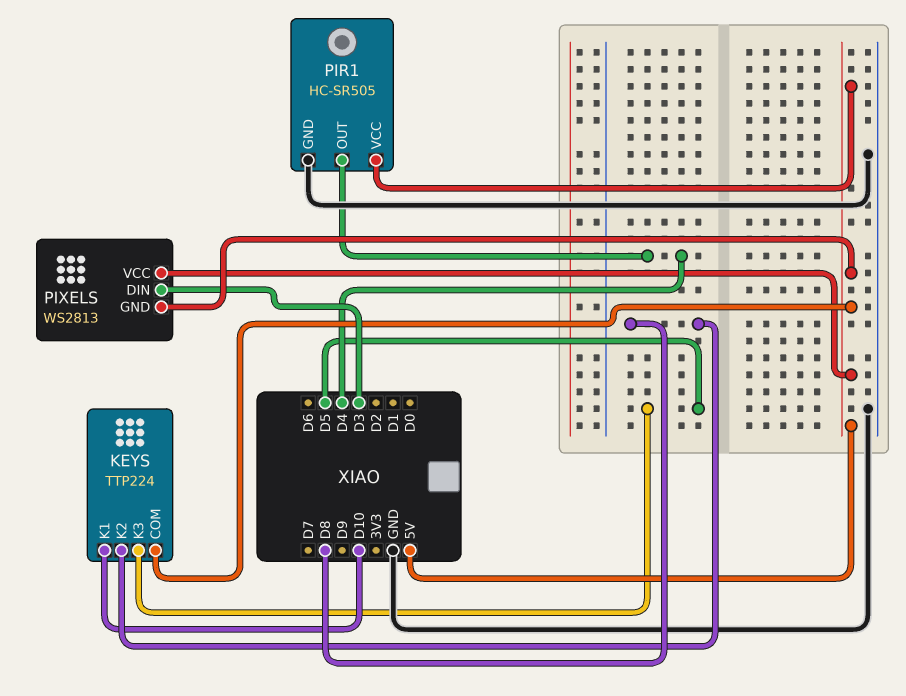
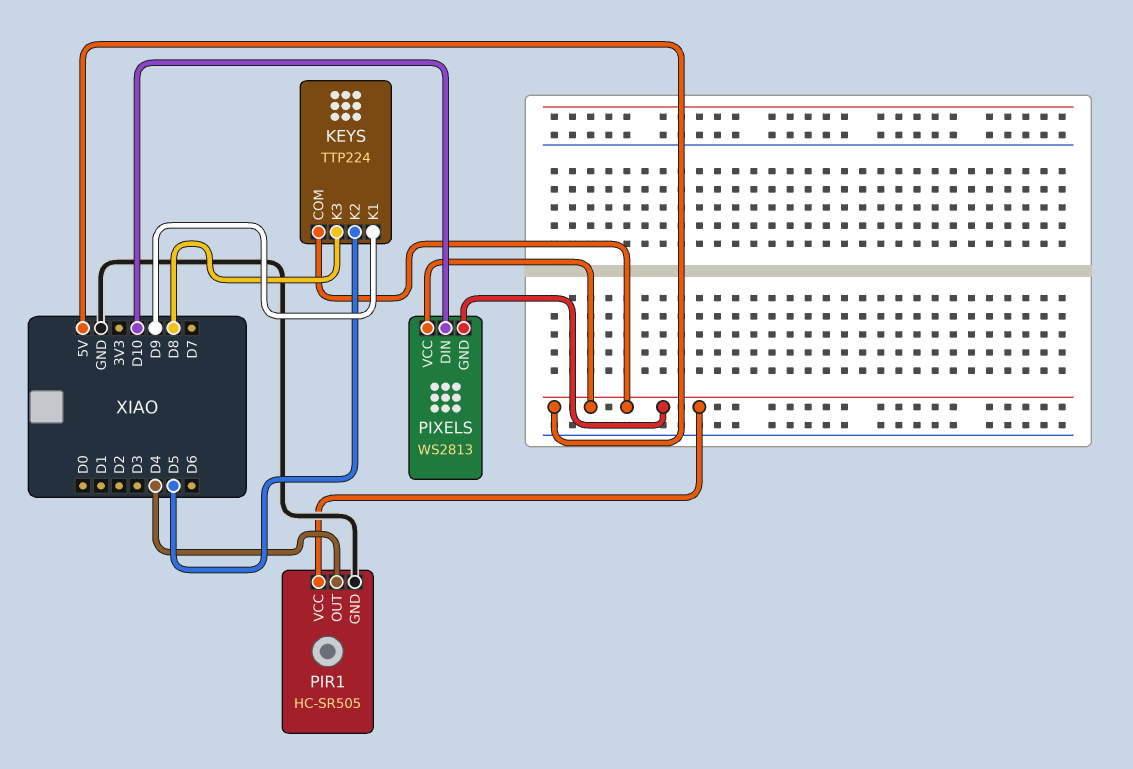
KEYS pin K1: D10 -> D9
KEYS pin K2: D8 -> D5
KEYS pin K3: D5 -> D8
PIXELS pin DIN: D3 -> D10

